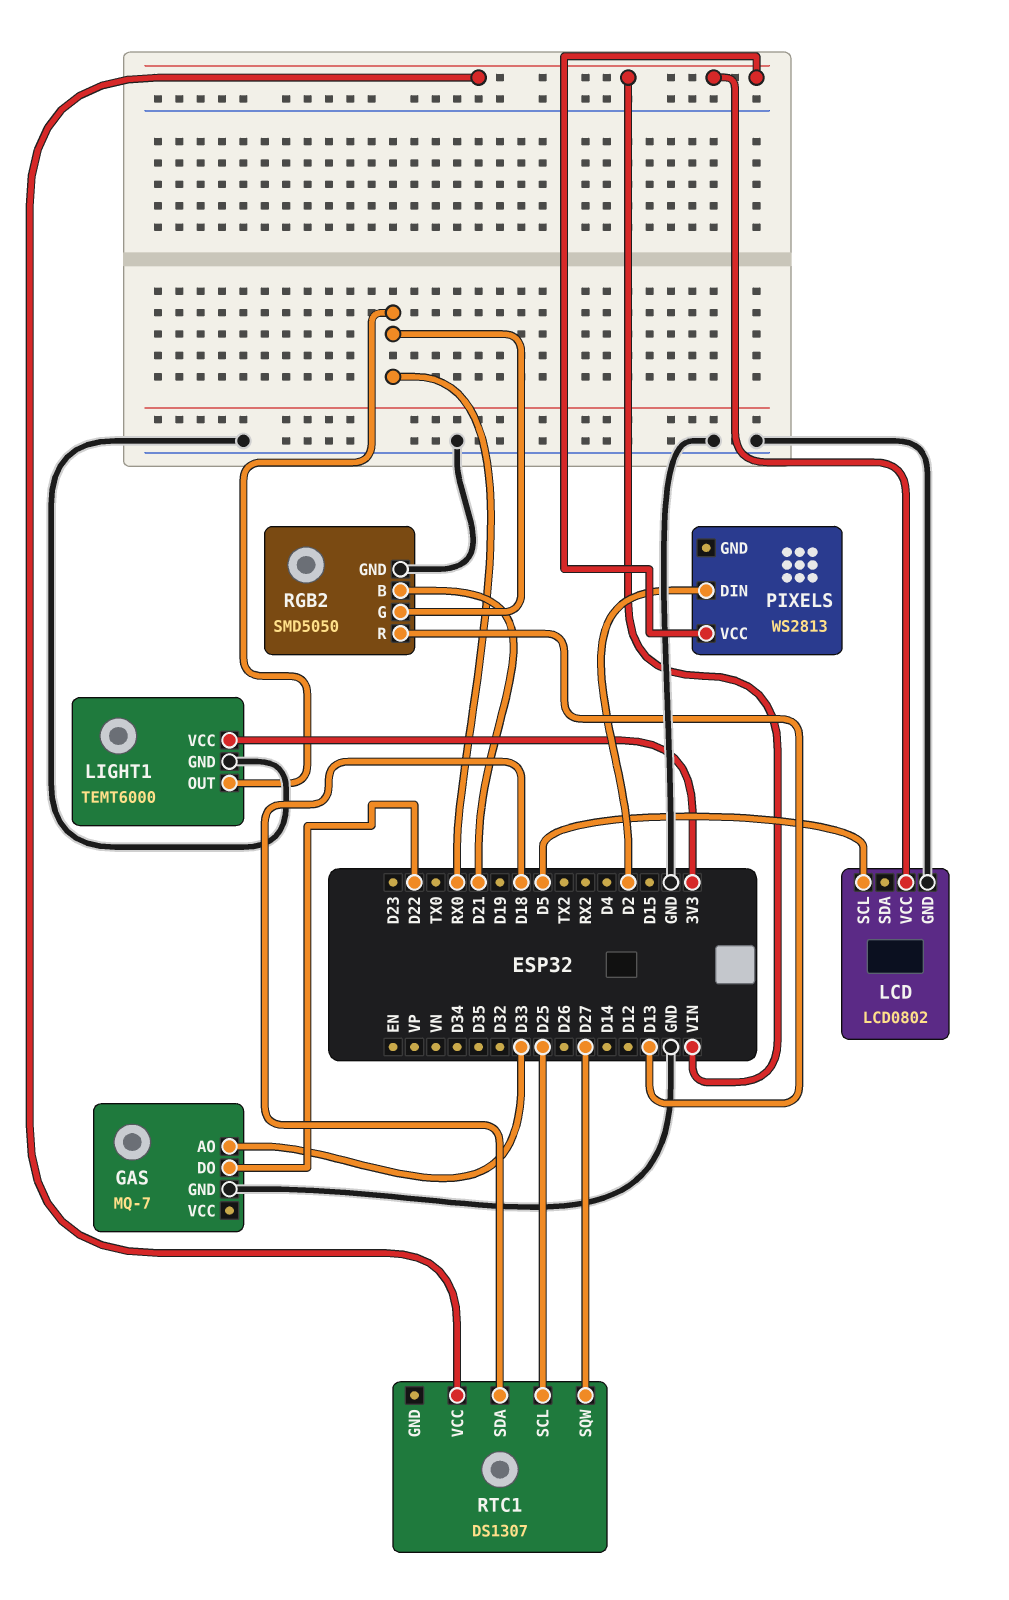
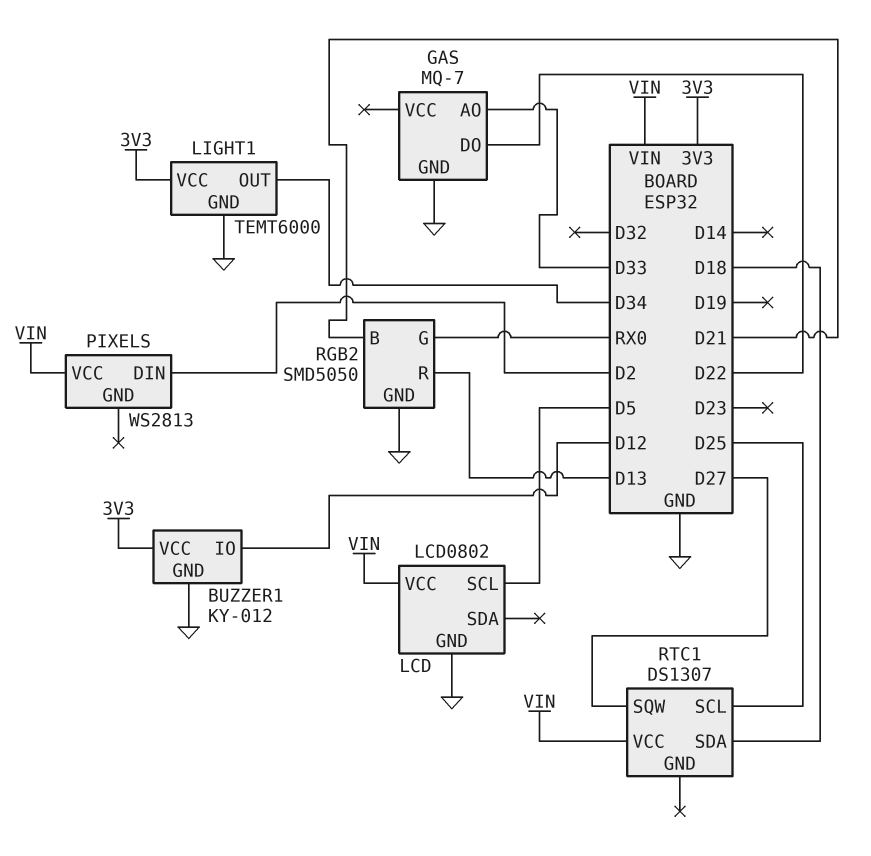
BUZZER1: none -> KY-012
BUZZER1 pin GND: none -> GND
BUZZER1 pin IO: none -> D12
BUZZER1 pin VCC: none -> 3V3
LIGHT1 pin OUT: RX0 -> D34

